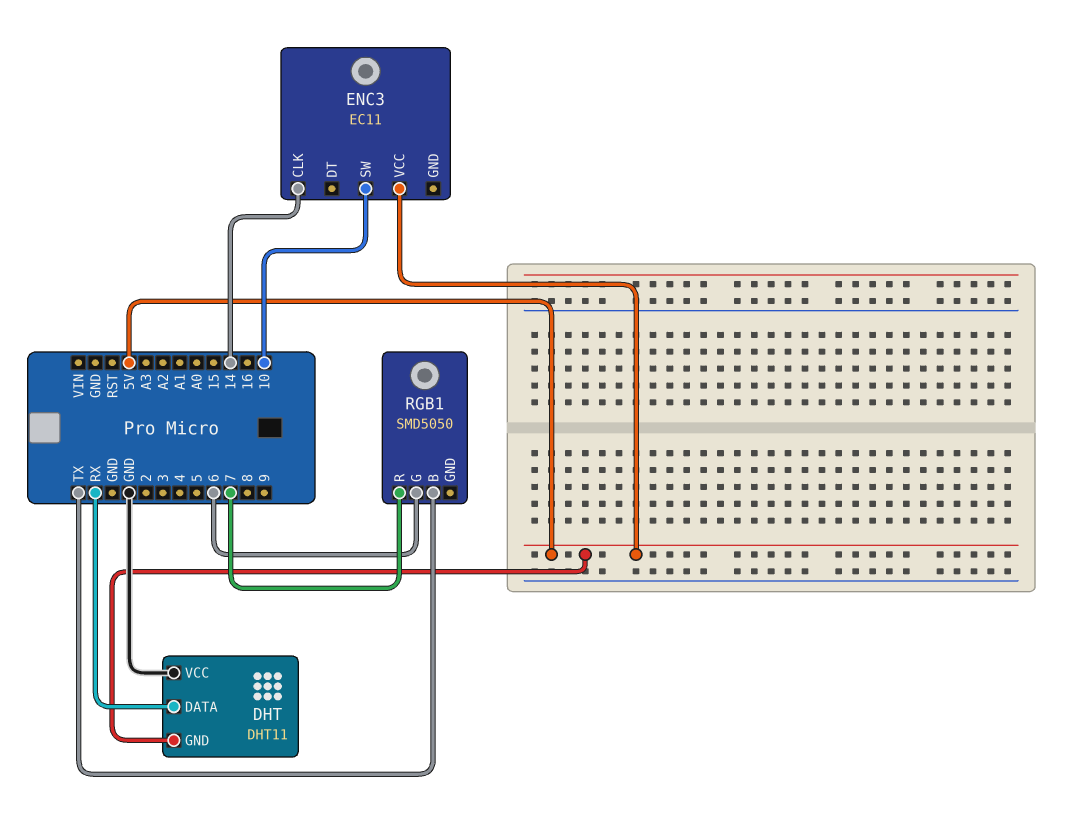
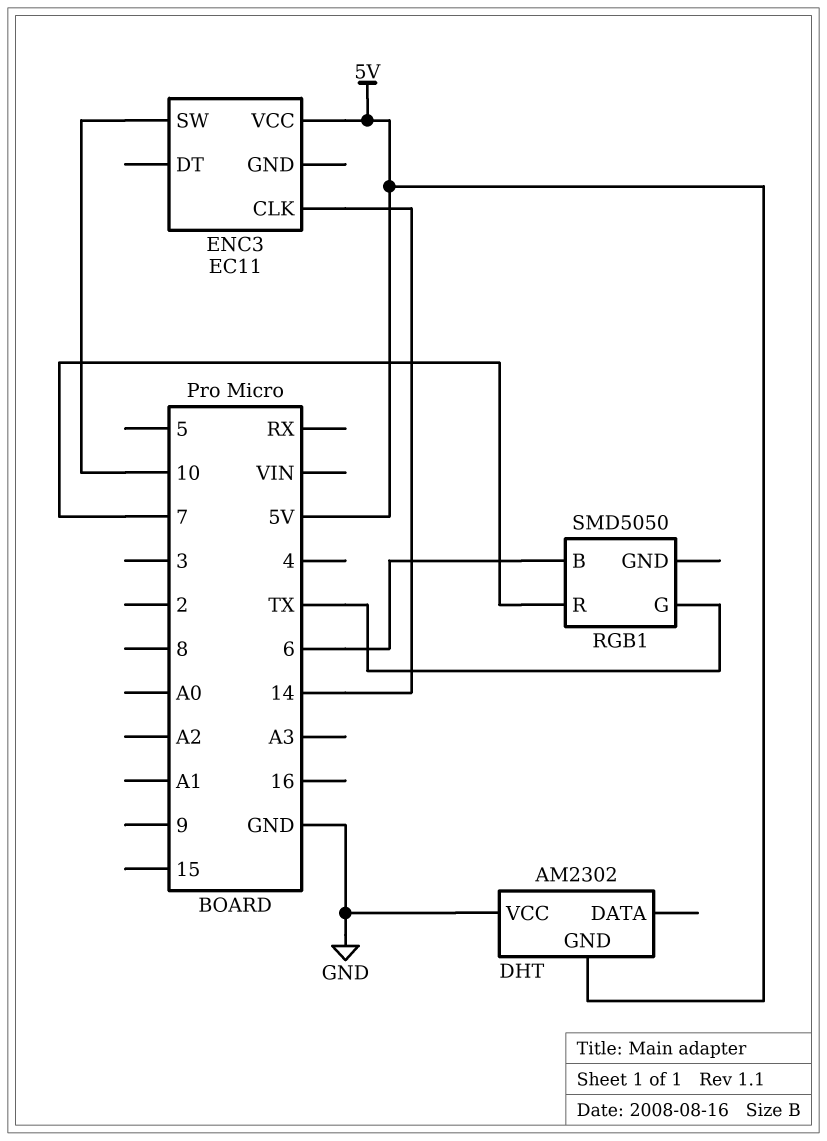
DHT: DHT11 -> AM2302
DHT pin DATA: RX -> none
RGB1 pin B: TX -> 6
RGB1 pin G: 6 -> TX

